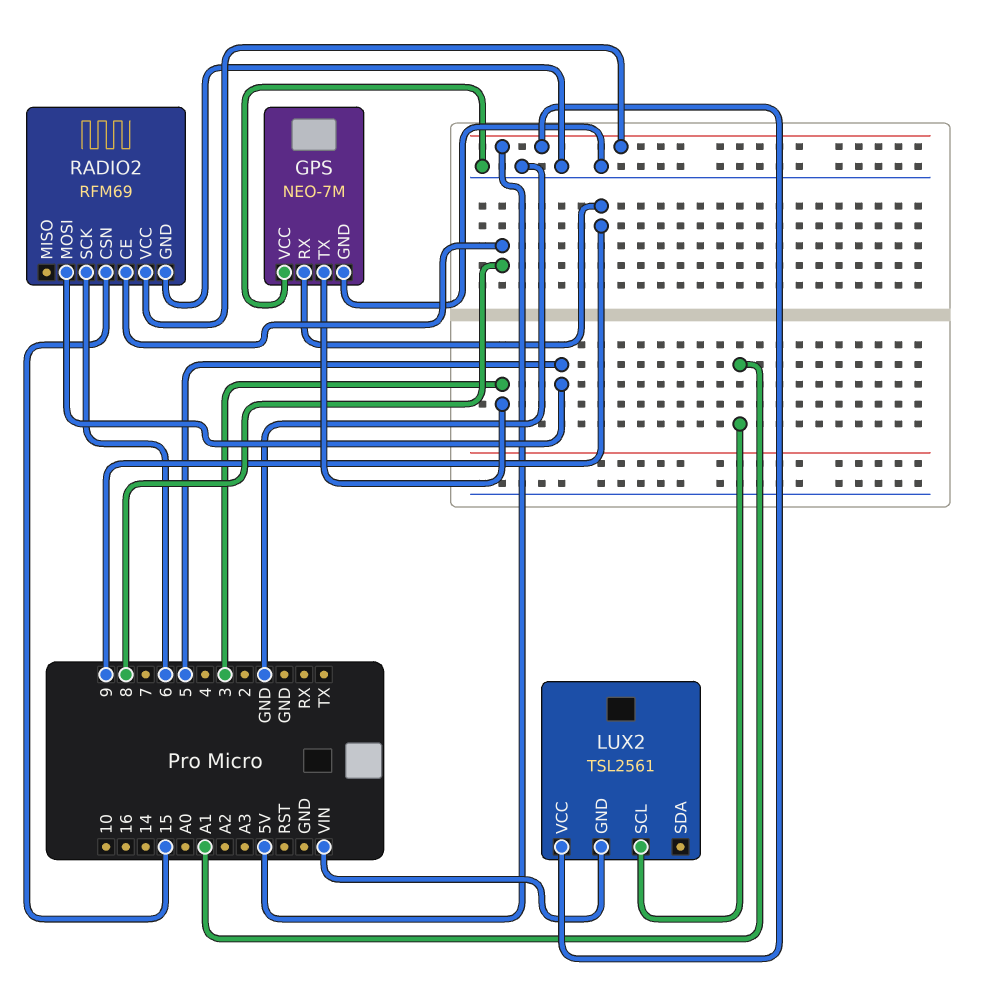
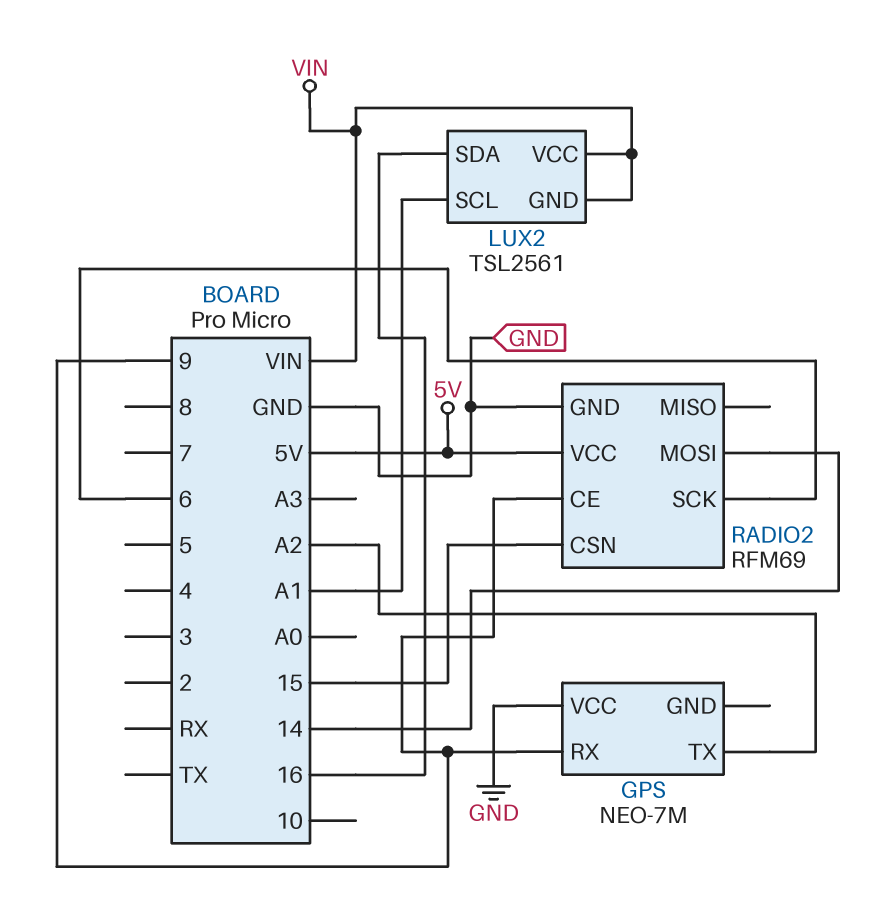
GPS pin GND: GND -> none
GPS pin TX: 3 -> A2
LUX2 pin SDA: none -> 16
LUX2 pin VCC: 5V -> VIN
RADIO2 pin CE: 8 -> 9
RADIO2 pin MOSI: 5 -> 14

